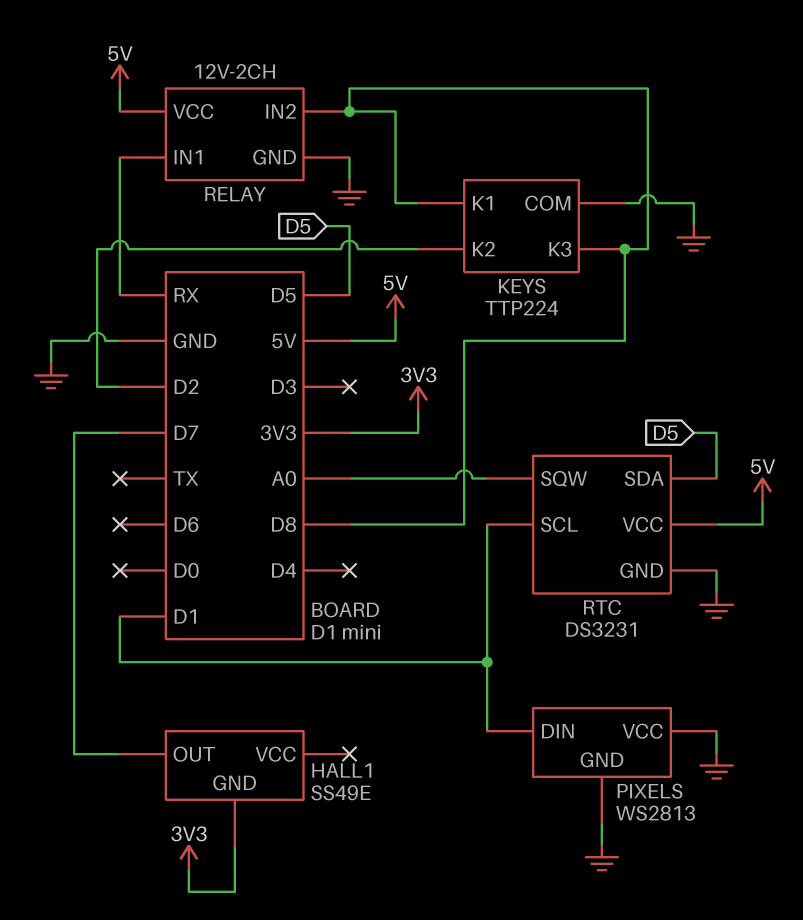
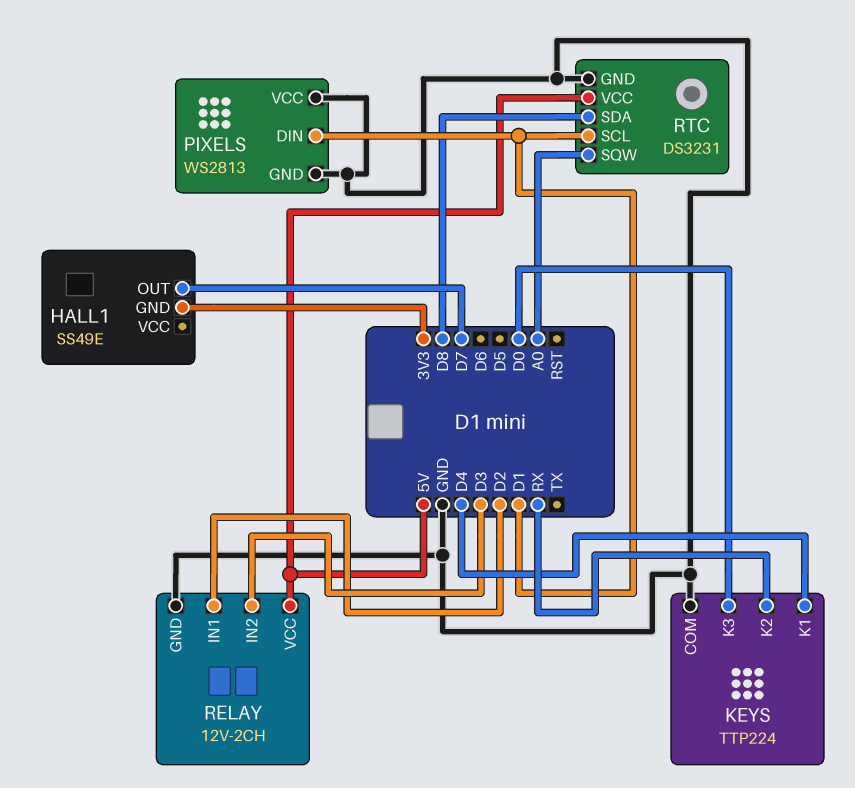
KEYS pin K1: D8 -> D4
KEYS pin K2: D2 -> RX
KEYS pin K3: D8 -> D0
RELAY pin IN1: RX -> D2
RELAY pin IN2: D8 -> D3
RTC pin SDA: D5 -> D8

